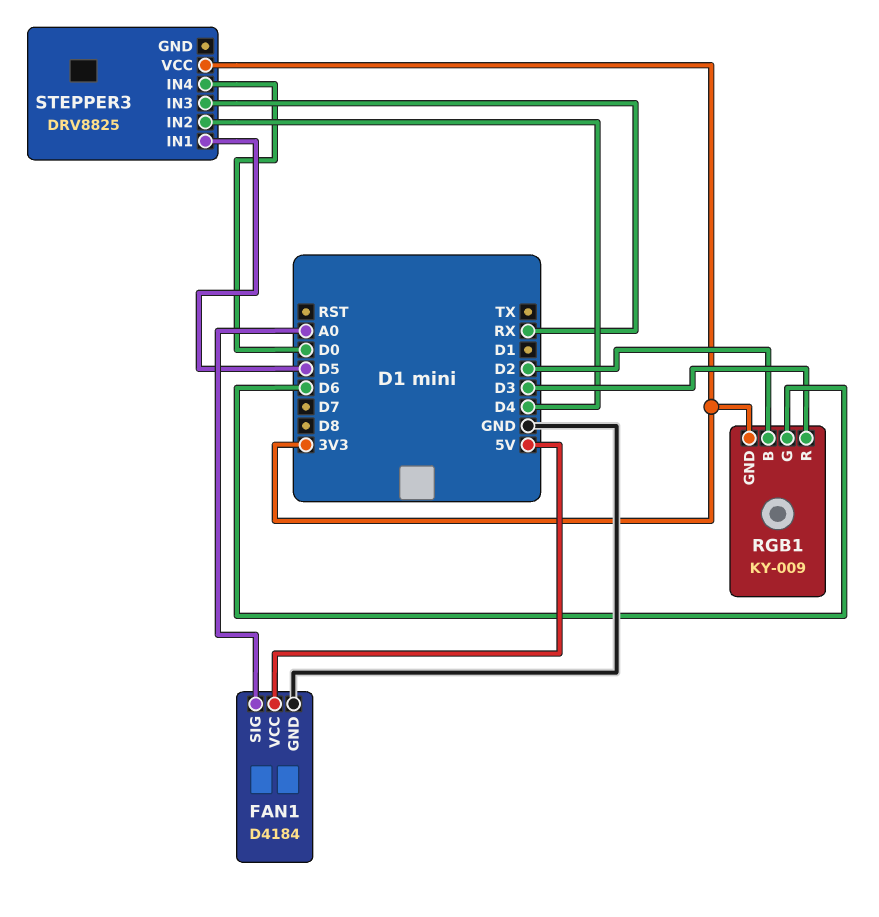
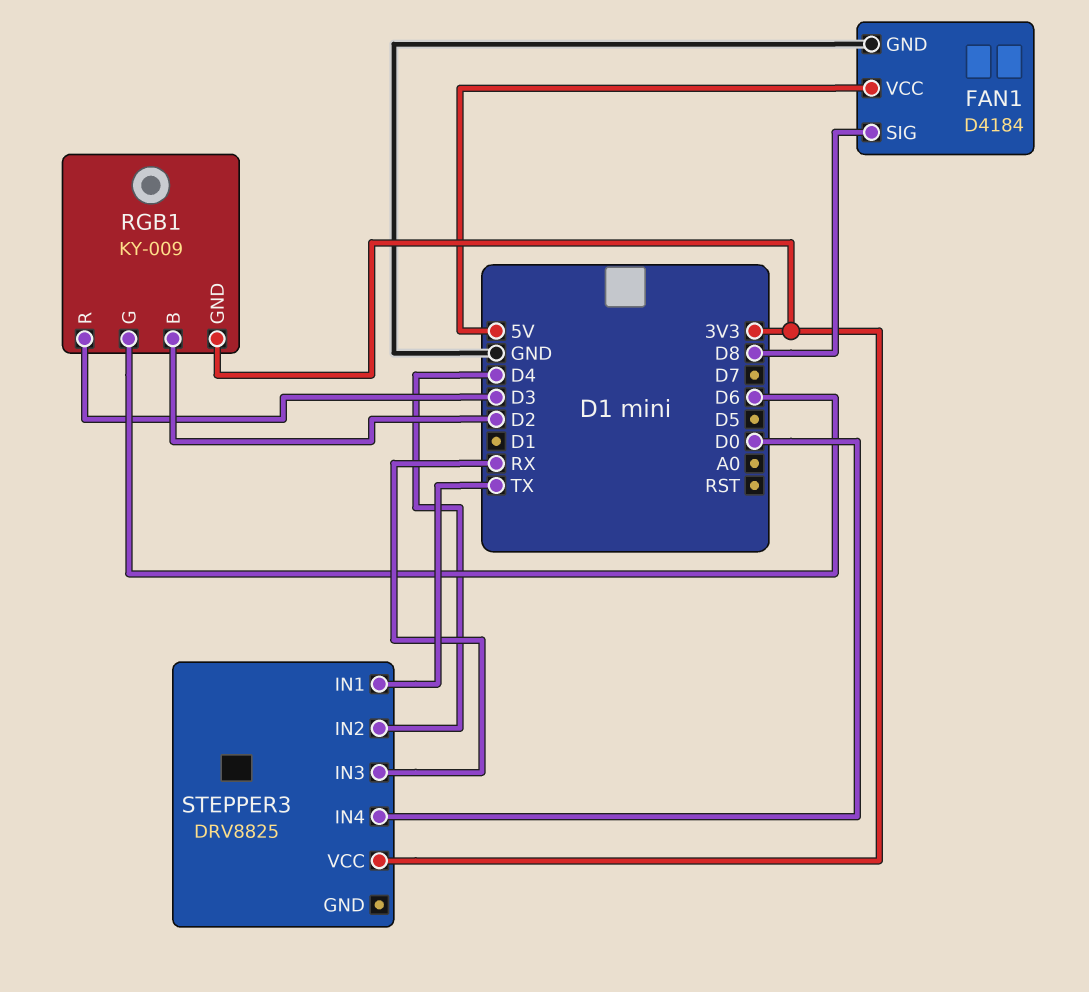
FAN1 pin SIG: A0 -> D8
STEPPER3 pin IN1: D5 -> TX

